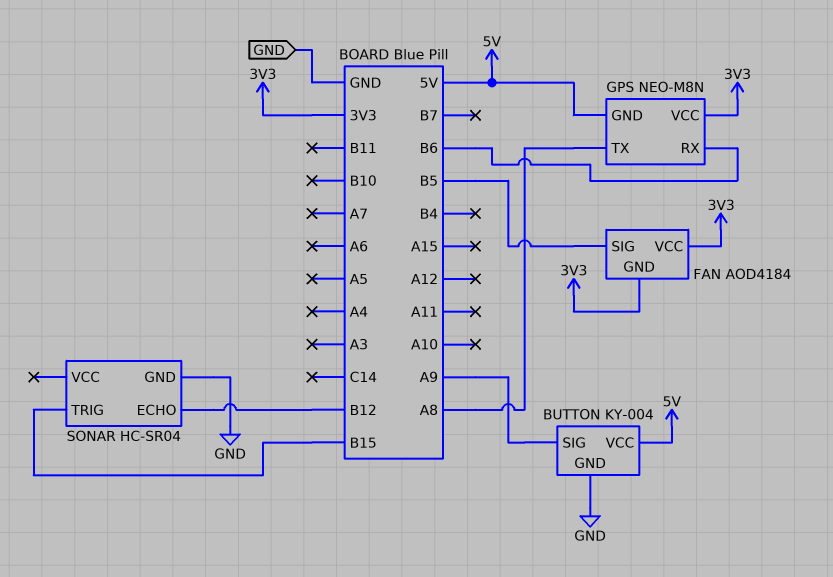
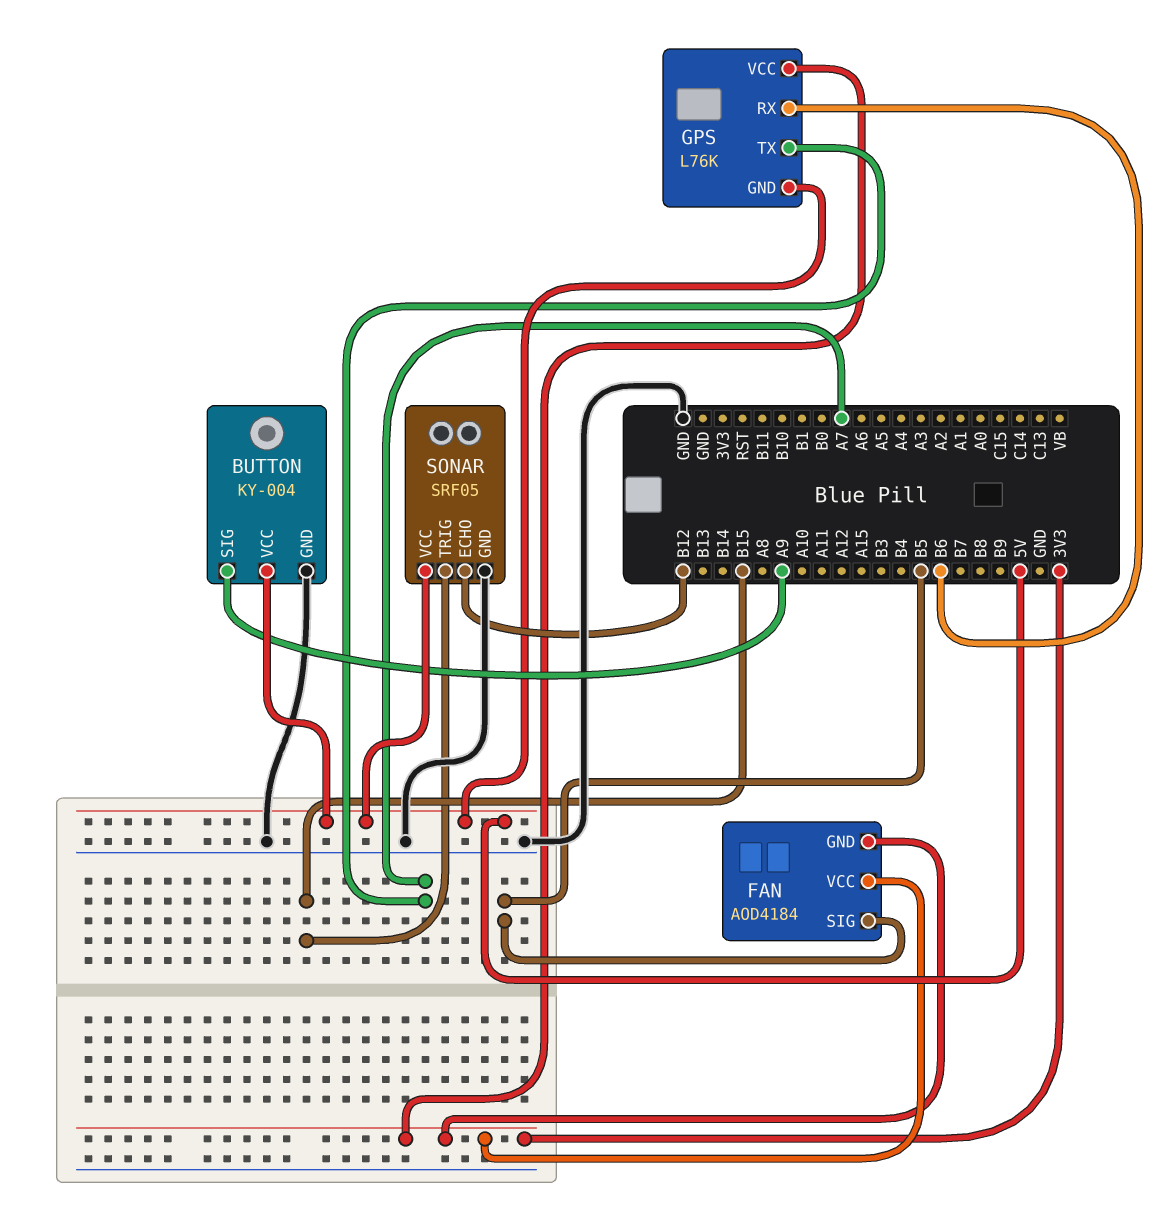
GPS: NEO-M8N -> L76K
GPS pin TX: A8 -> A7
SONAR: HC-SR04 -> SRF05
SONAR pin VCC: none -> 5V

